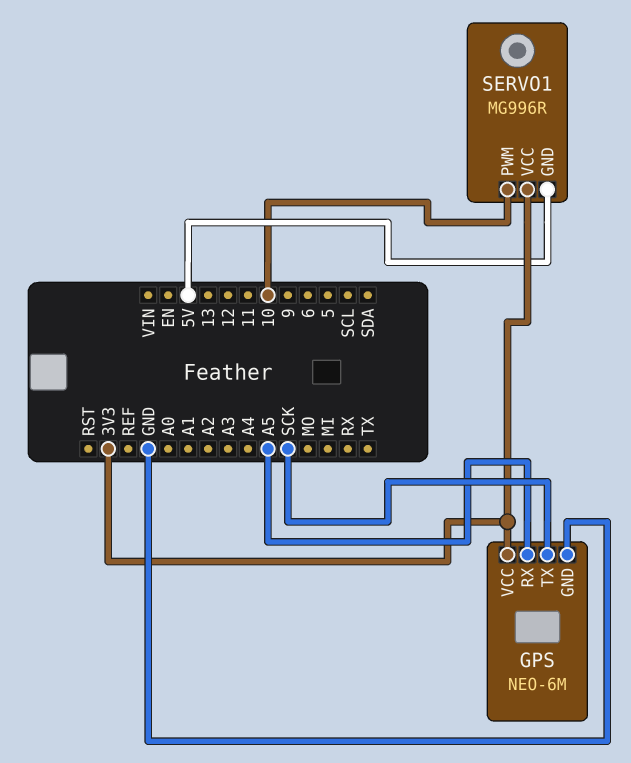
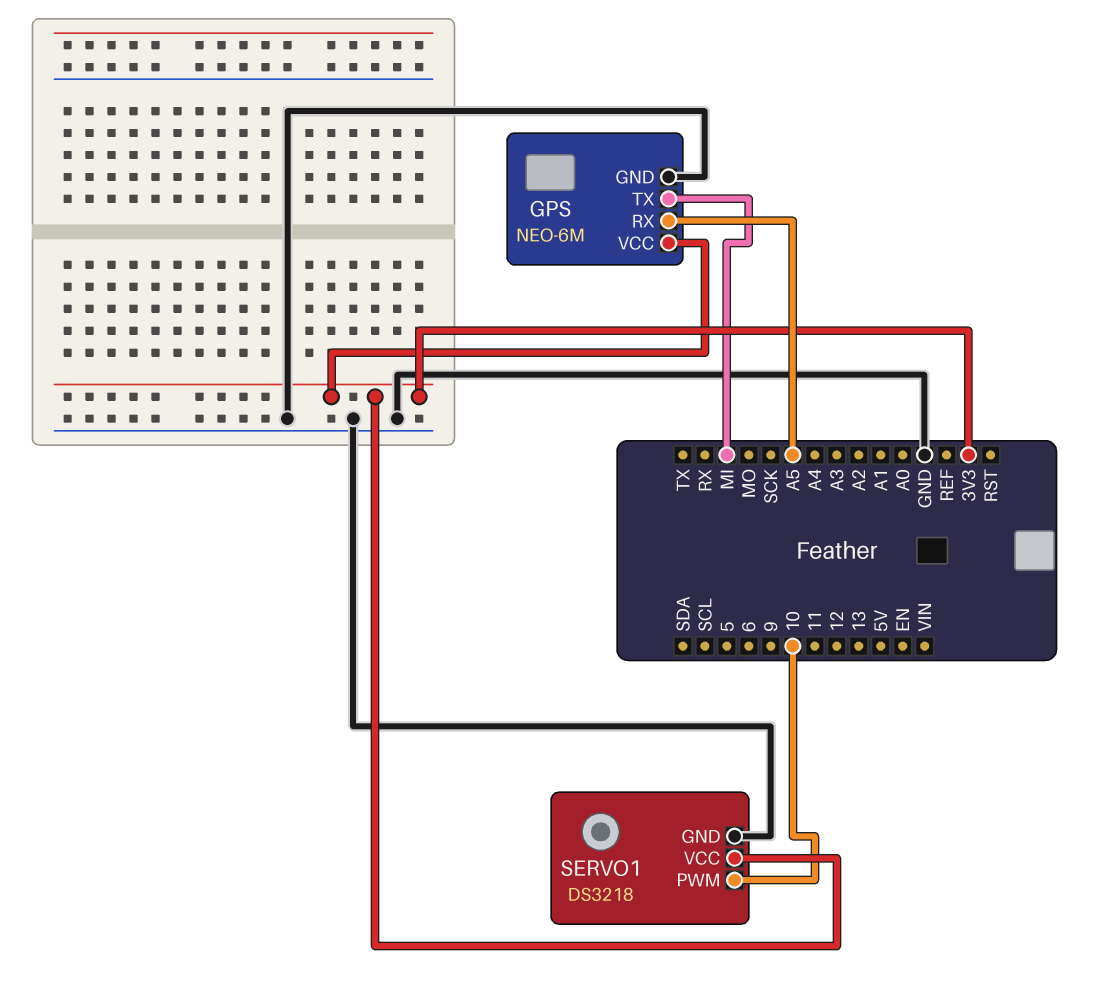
GPS pin TX: SCK -> MI
SERVO1: MG996R -> DS3218
SERVO1 pin GND: 5V -> GND

